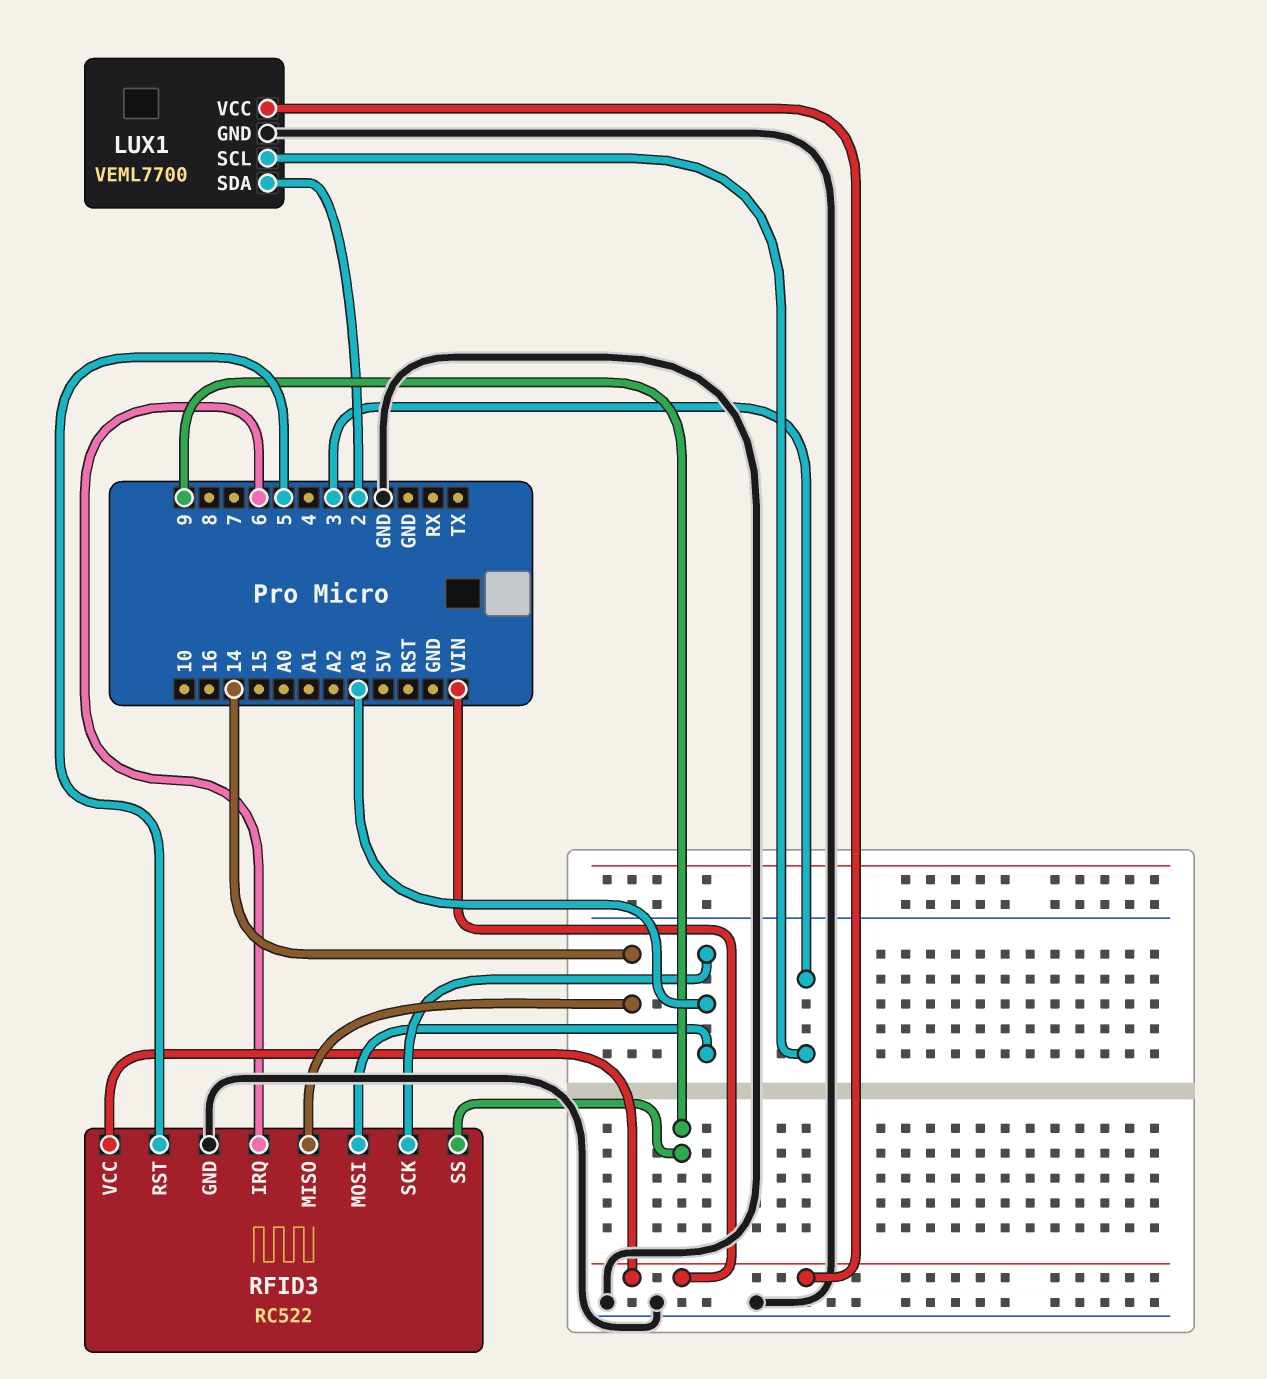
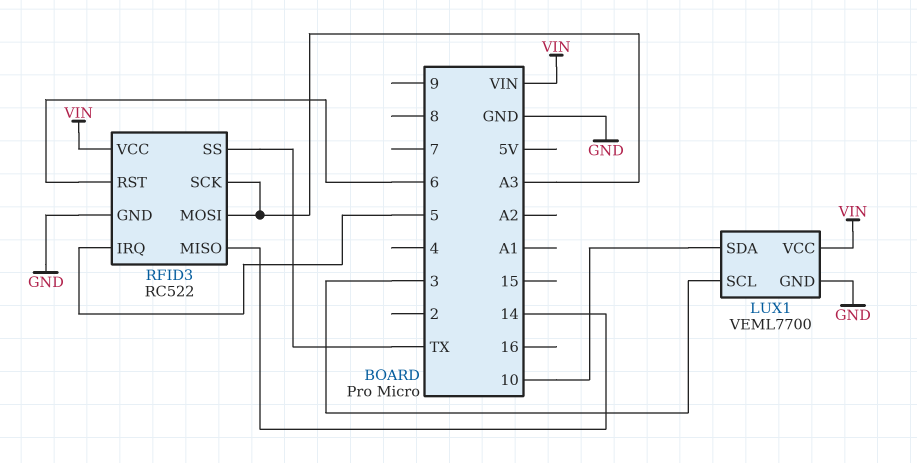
LUX1 pin SDA: 2 -> 10
RFID3 pin IRQ: 6 -> 5
RFID3 pin RST: 5 -> 6
RFID3 pin SS: 9 -> TX

